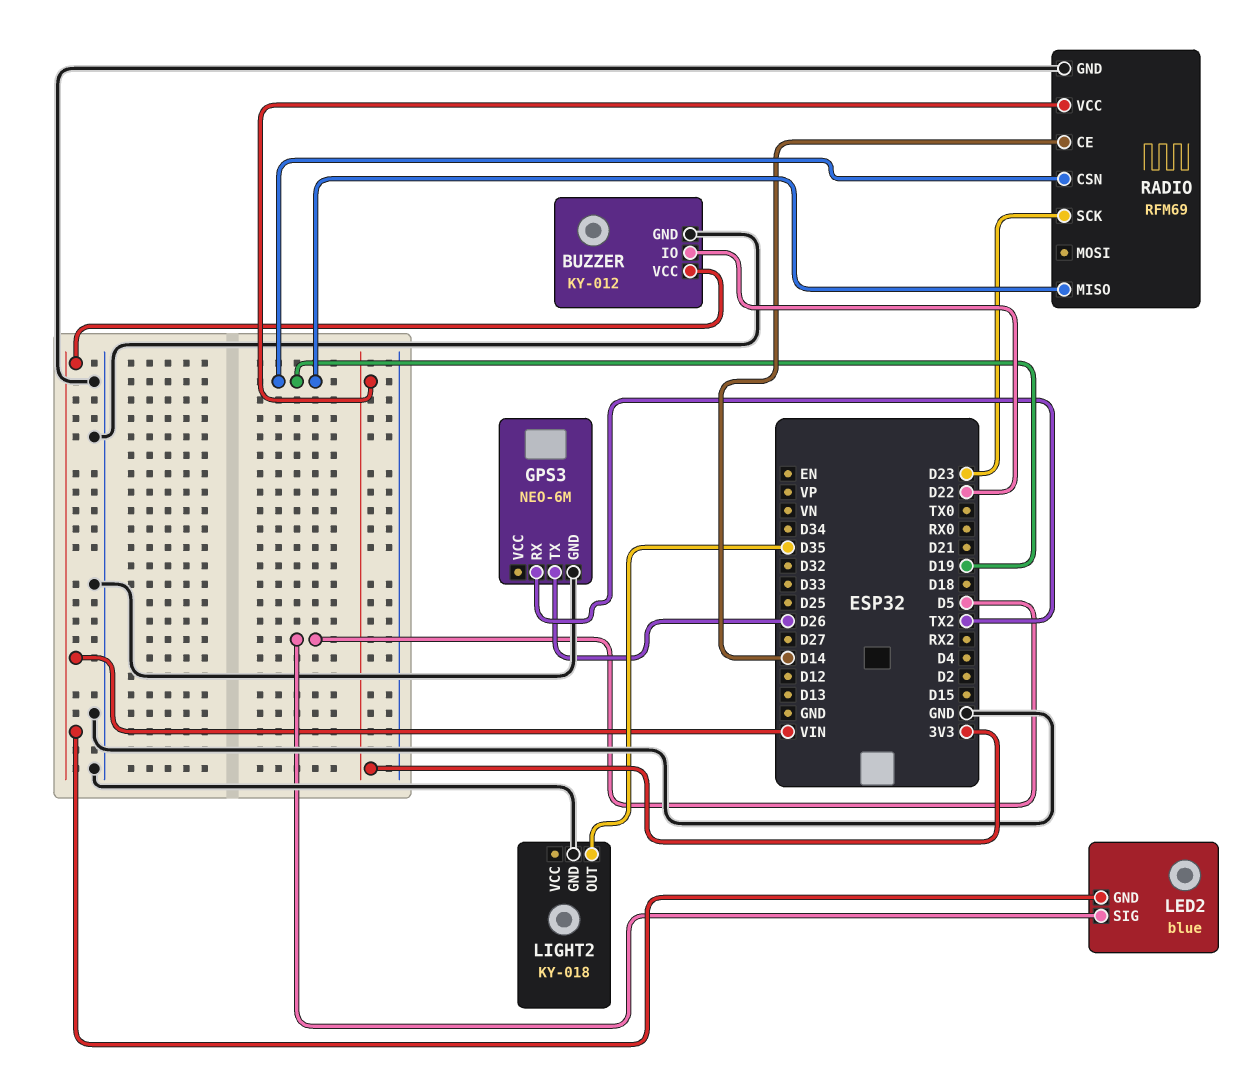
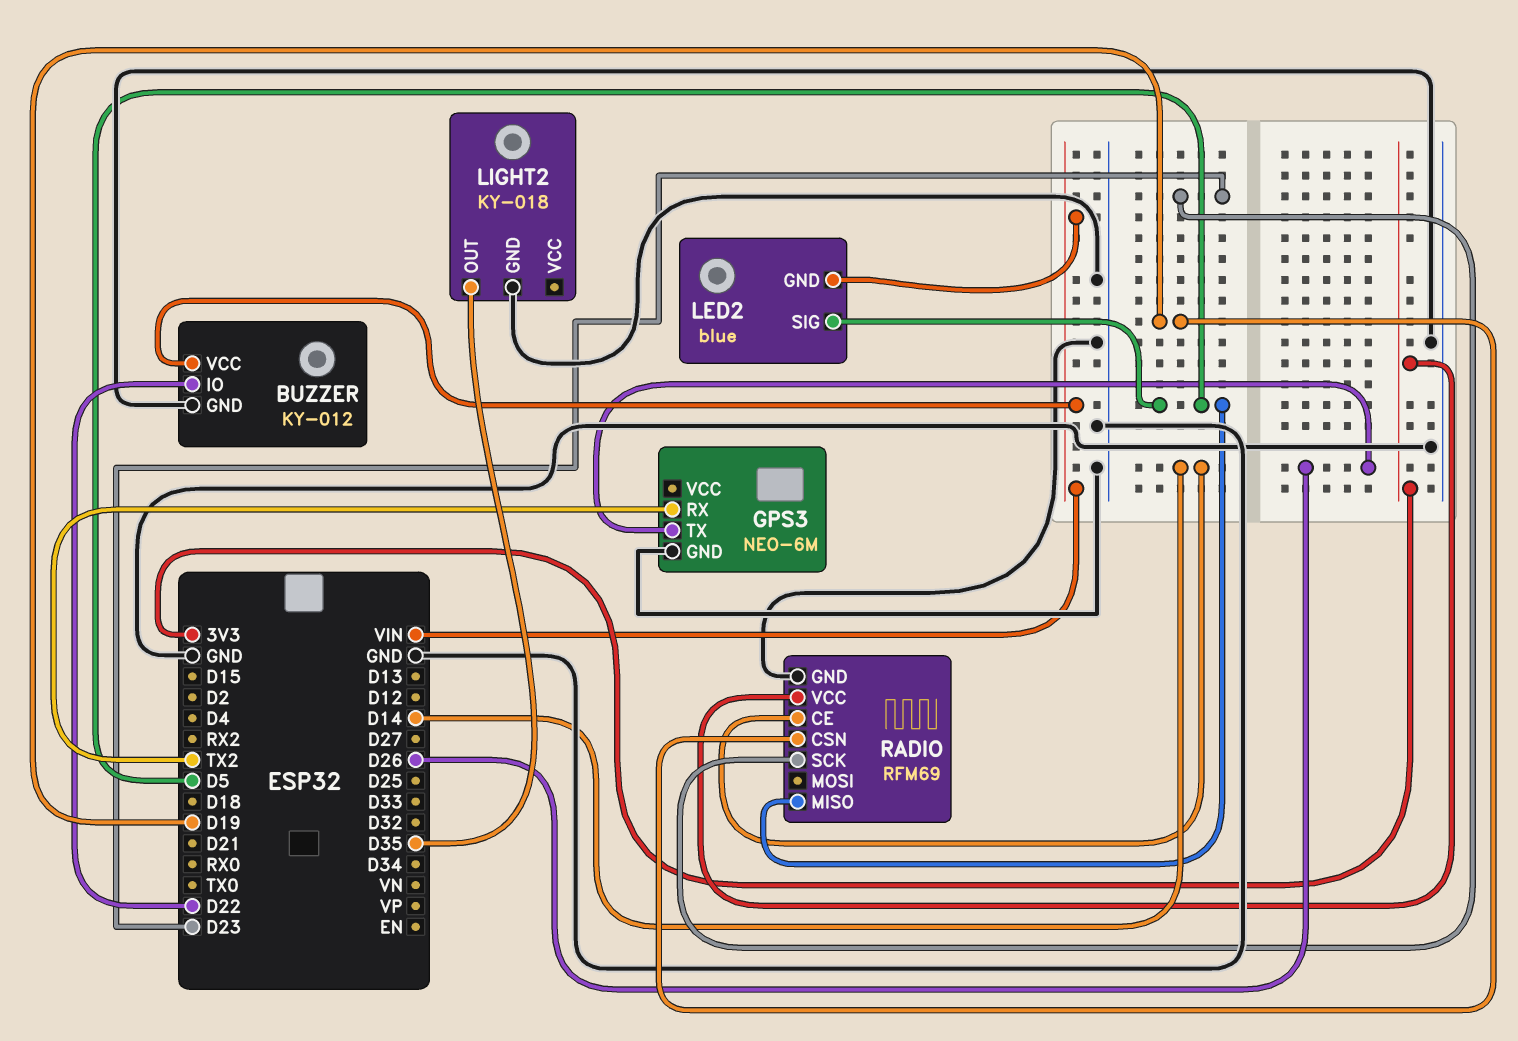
RADIO pin MISO: D19 -> D5

